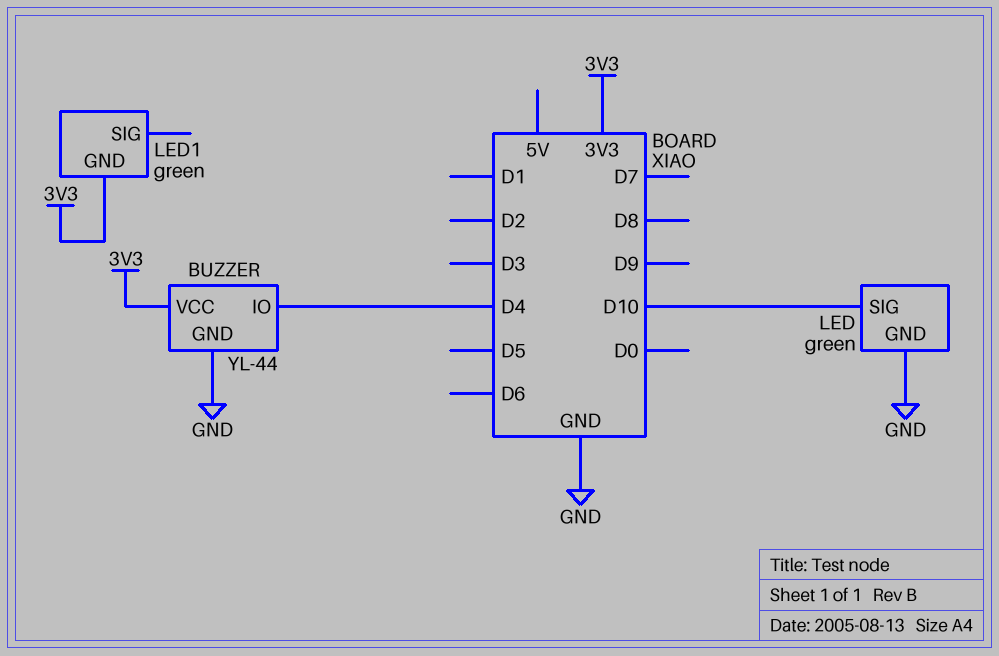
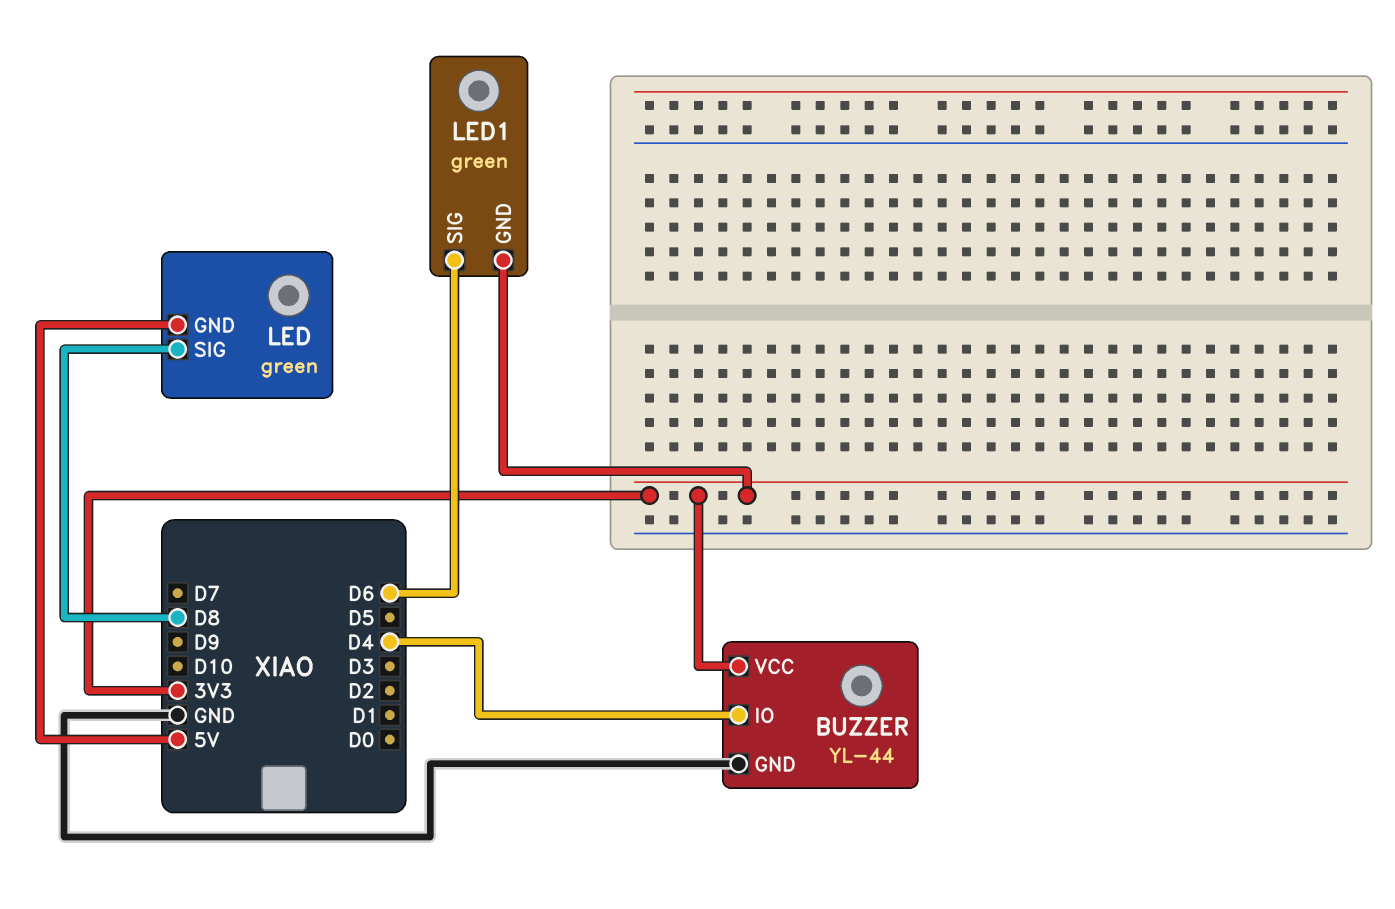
LED pin GND: GND -> 5V
LED pin SIG: D10 -> D8
LED1 pin SIG: none -> D6

